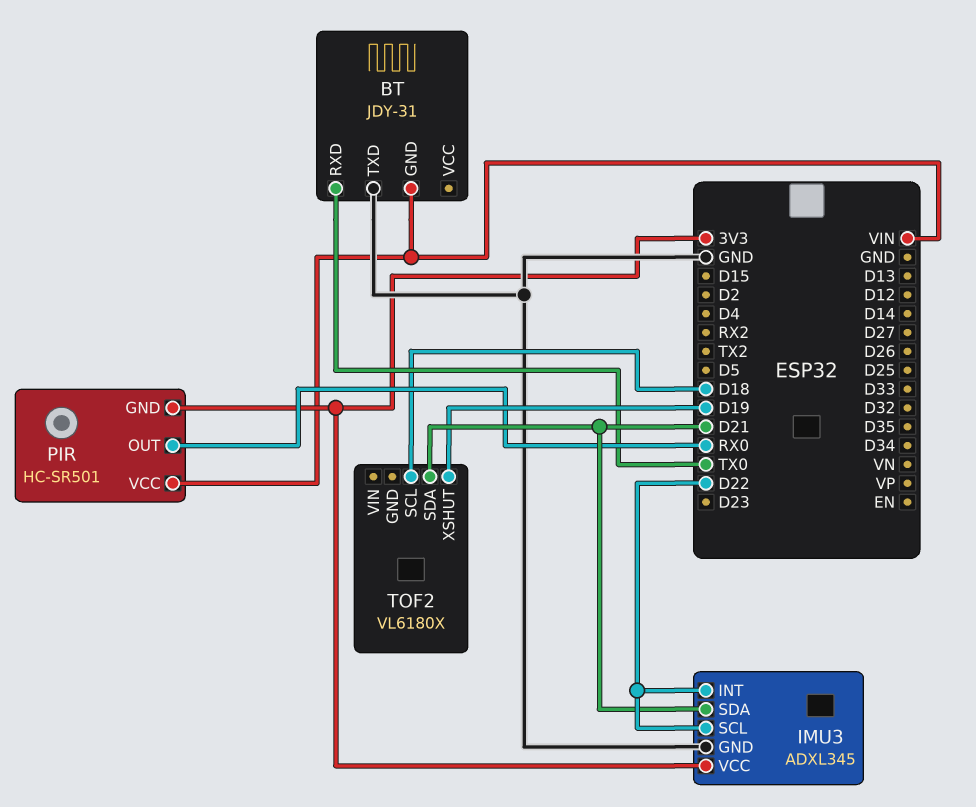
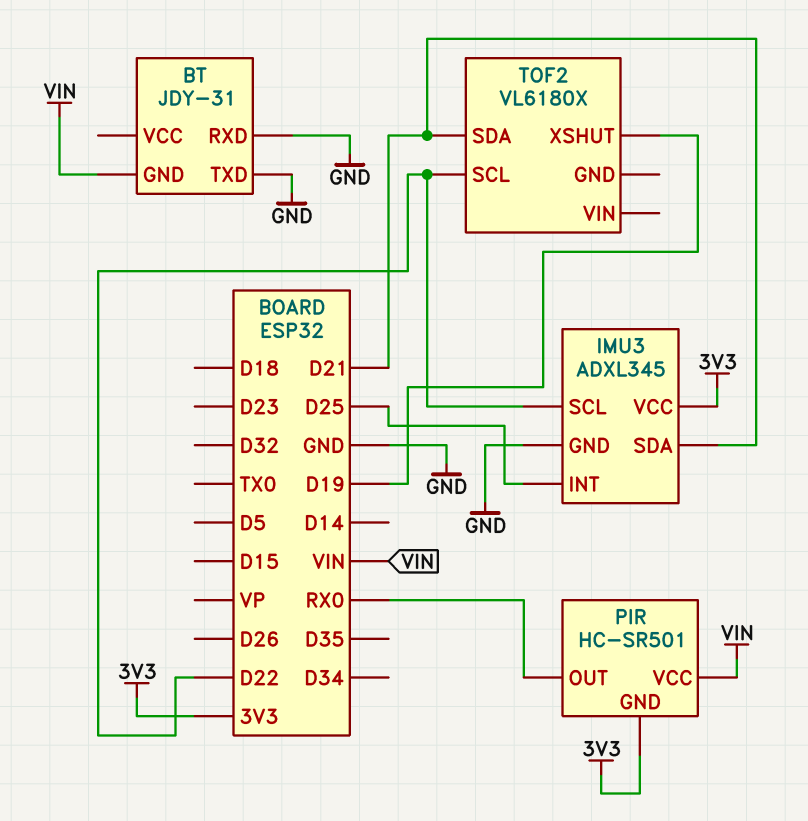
BT pin RXD: TX0 -> GND
IMU3 pin INT: D22 -> D25
TOF2 pin SCL: D18 -> D22

